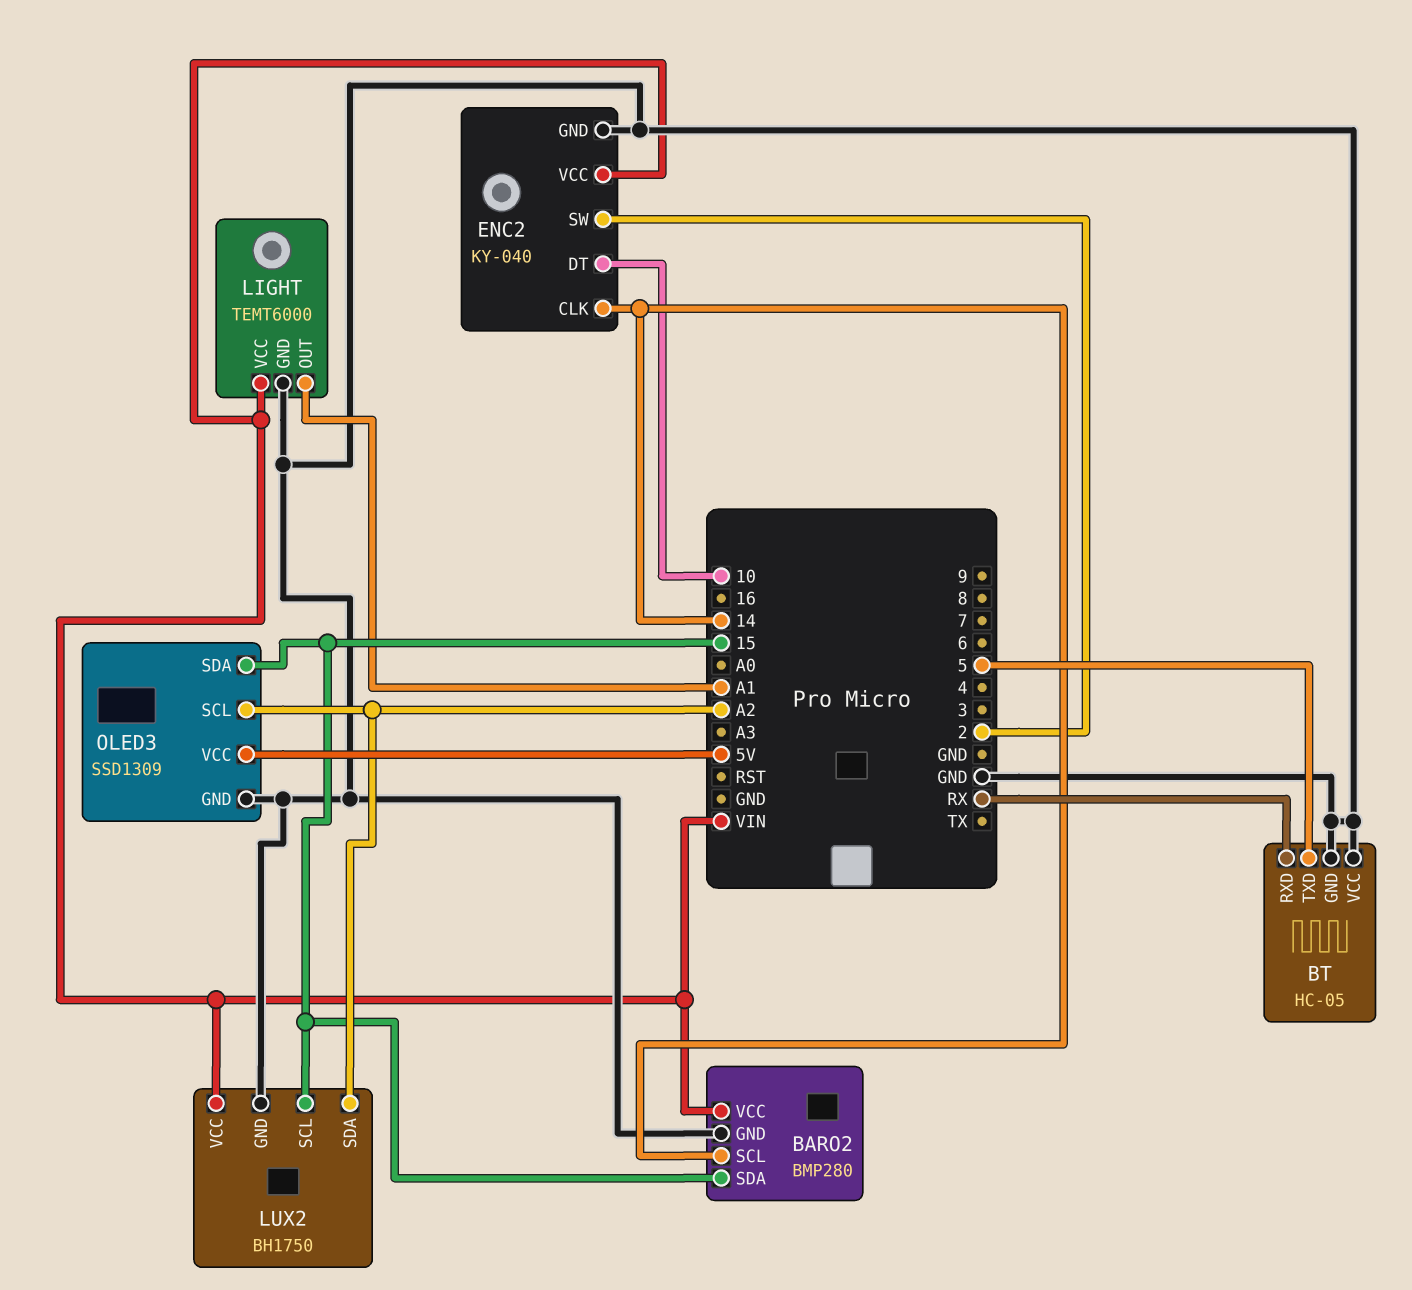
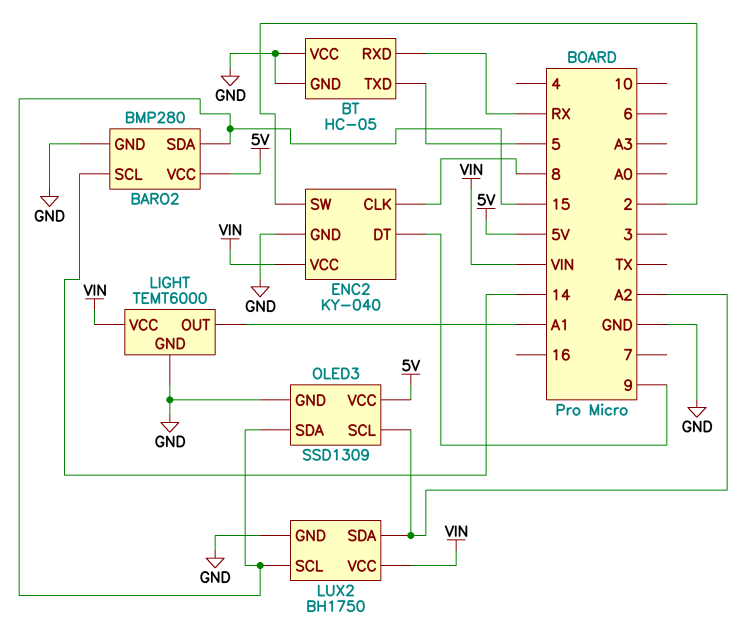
BARO2 pin VCC: VIN -> 5V
ENC2 pin CLK: 14 -> 8
ENC2 pin DT: 10 -> 9

